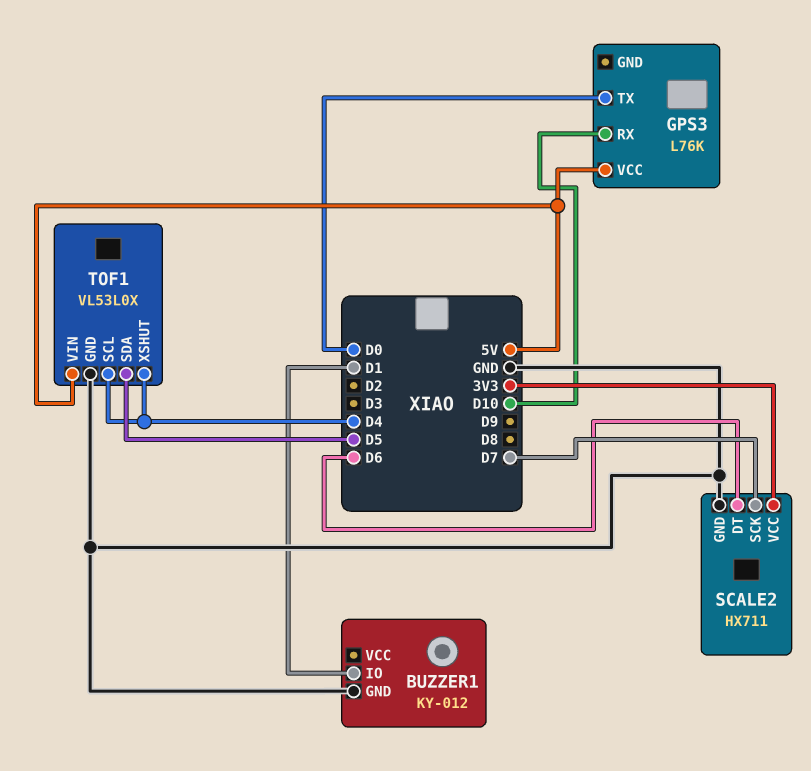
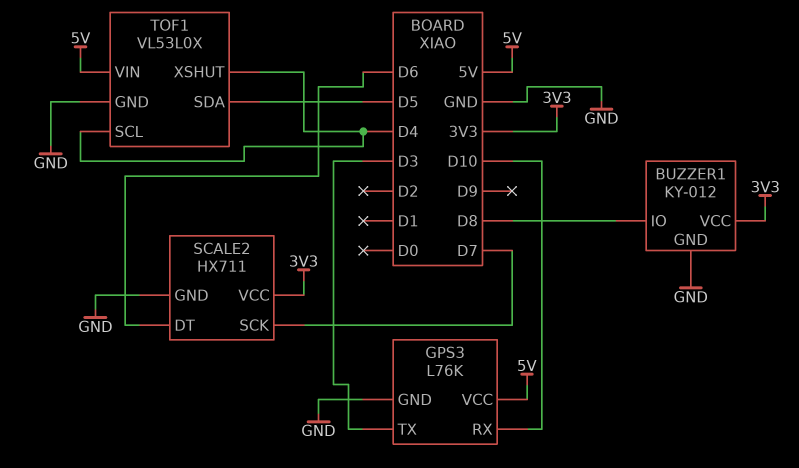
BUZZER1 pin IO: D1 -> D8
BUZZER1 pin VCC: none -> 3V3
GPS3 pin GND: none -> GND
GPS3 pin TX: D0 -> D3

